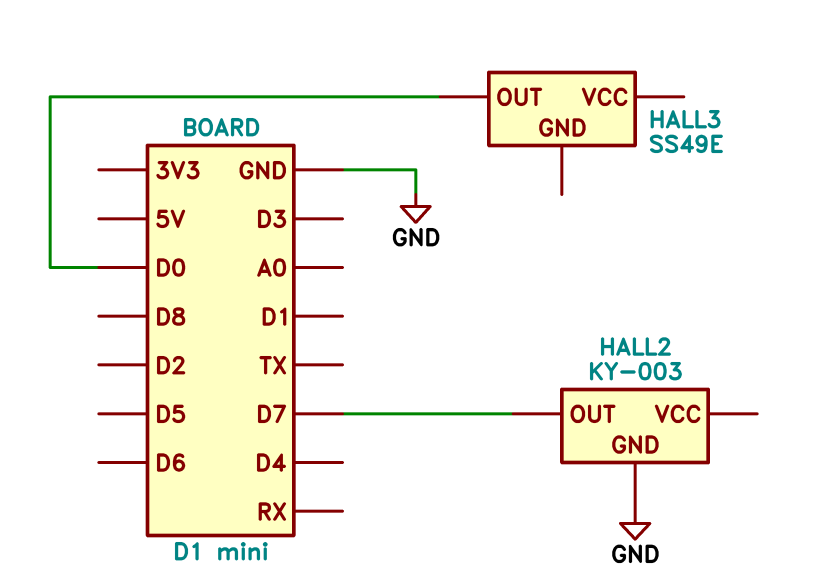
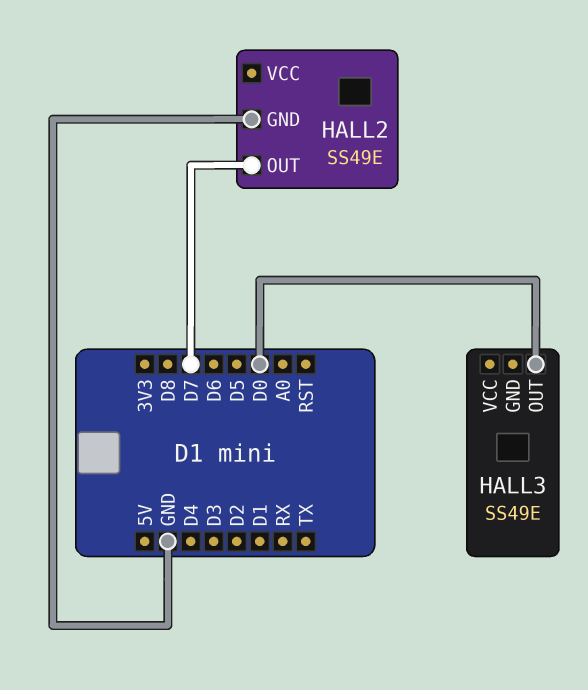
HALL2: KY-003 -> SS49E

